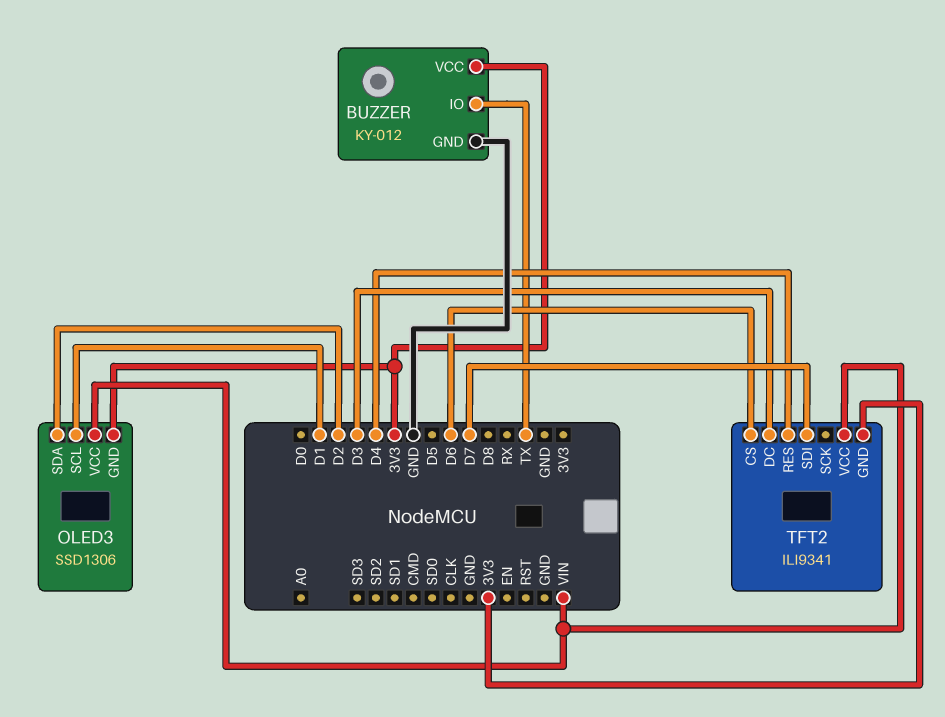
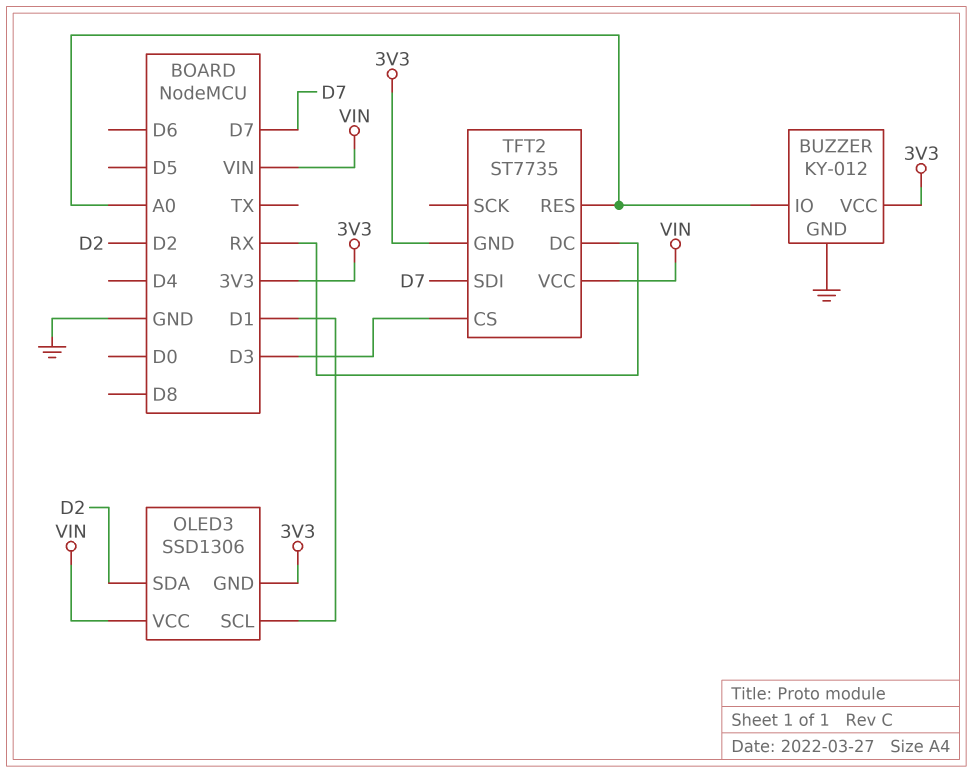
BUZZER pin IO: TX -> A0
TFT2: ILI9341 -> ST7735
TFT2 pin CS: D6 -> D3
TFT2 pin DC: D3 -> RX
TFT2 pin RES: D4 -> A0

